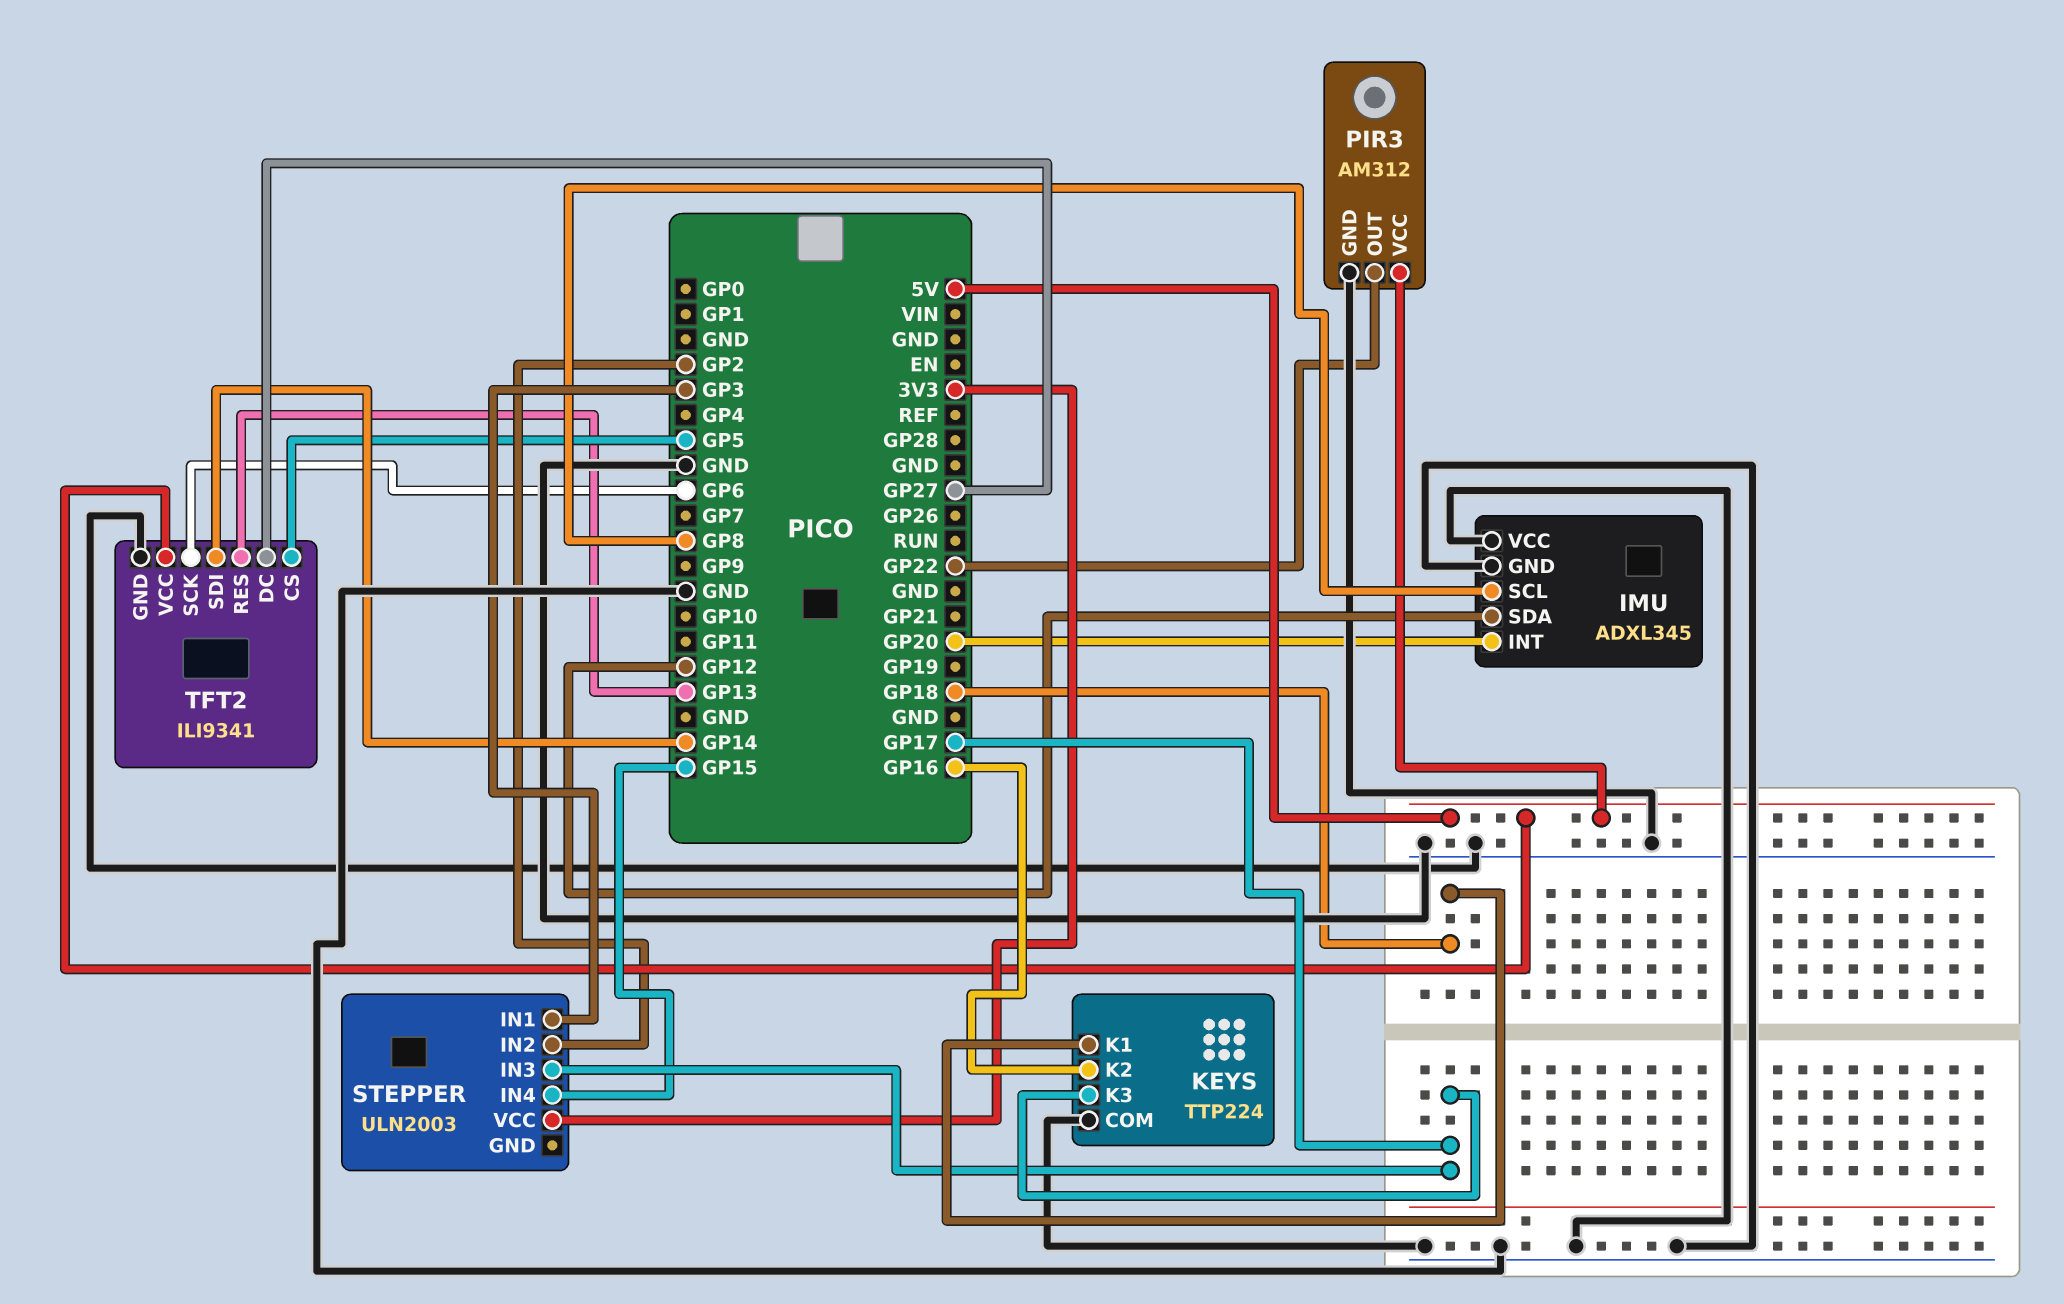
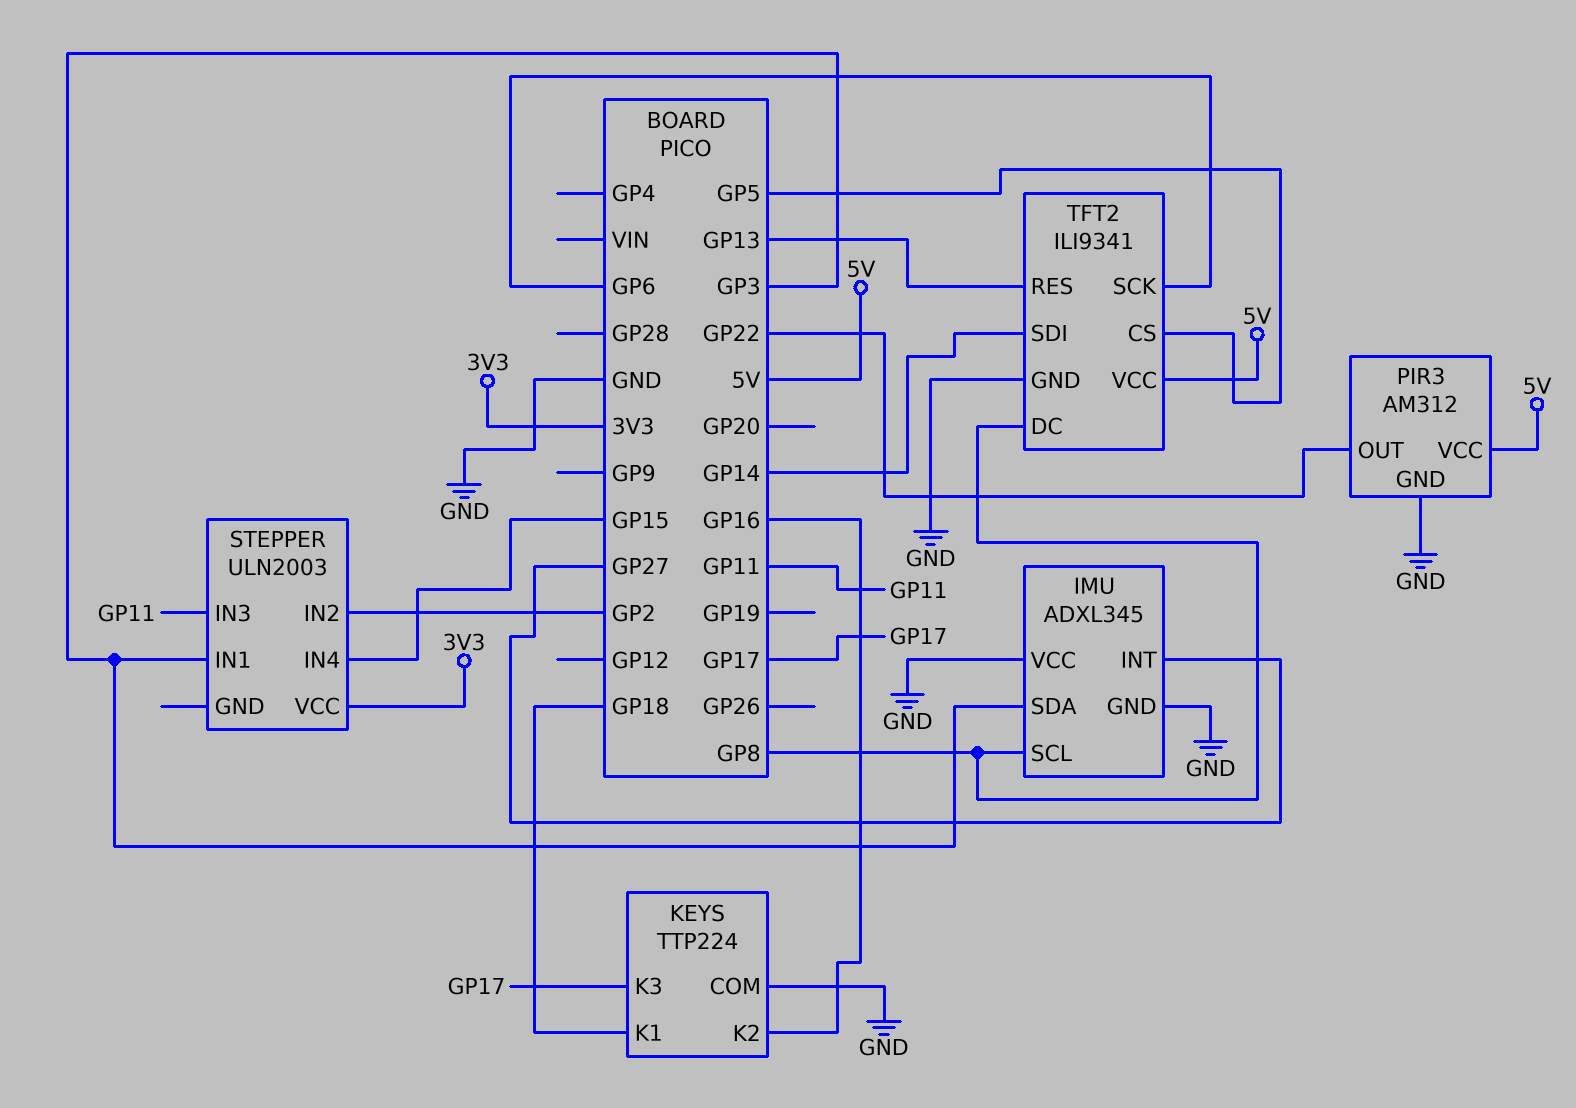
IMU pin INT: GP20 -> GP27
IMU pin SDA: GP12 -> GP3
STEPPER pin IN3: GP17 -> GP11
TFT2 pin DC: GP27 -> GP8

